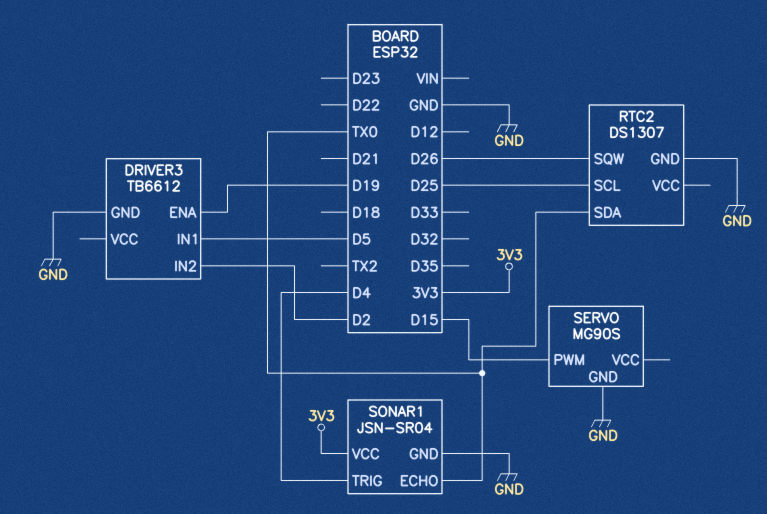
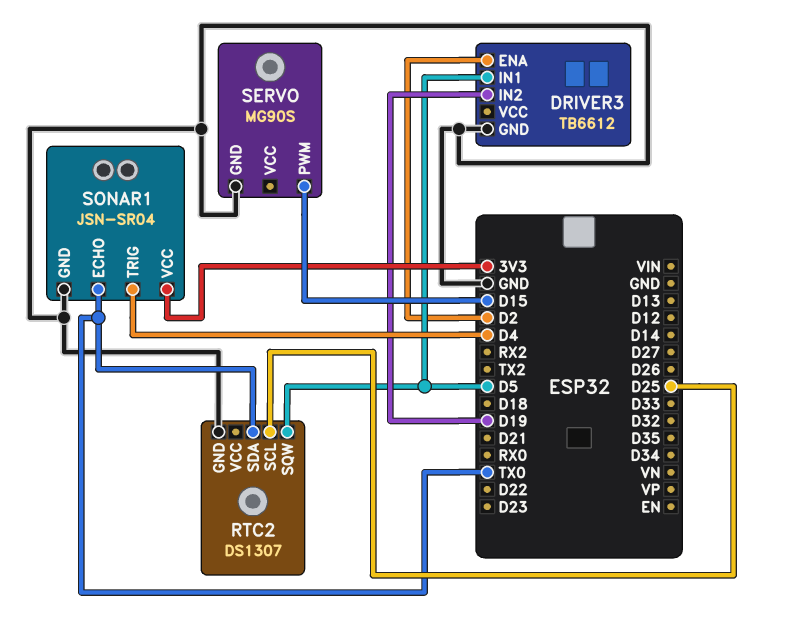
DRIVER3 pin ENA: D19 -> D2
DRIVER3 pin IN2: D2 -> D19
RTC2 pin SQW: D26 -> D5

